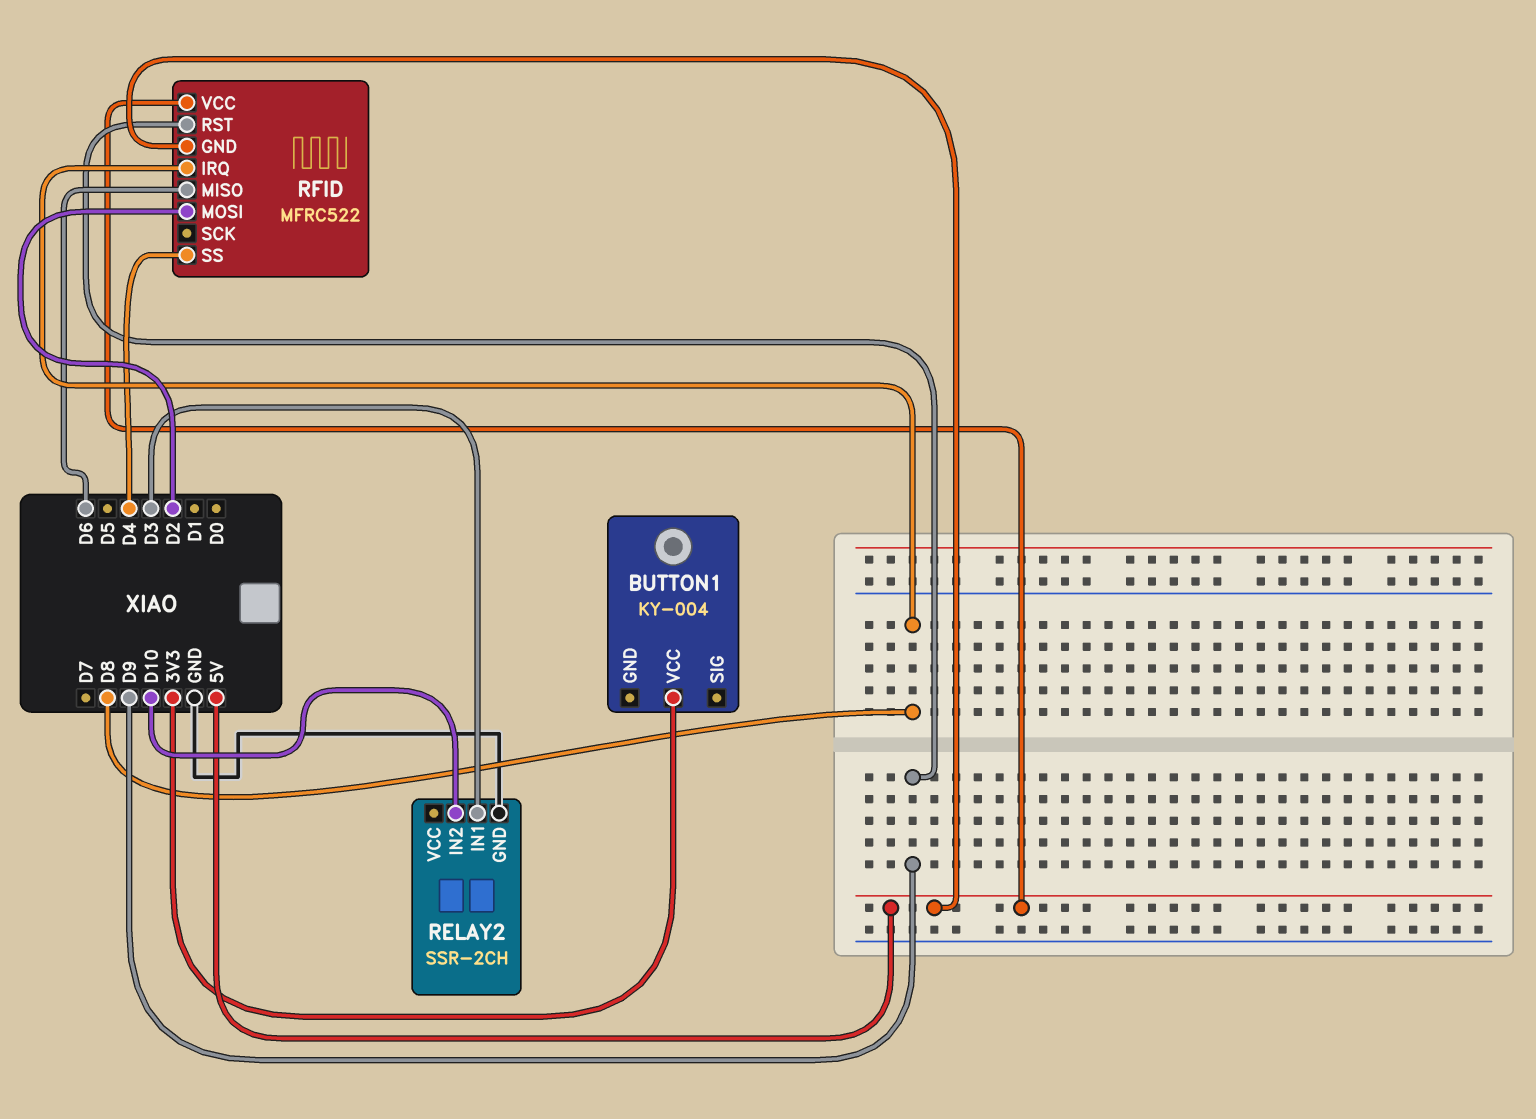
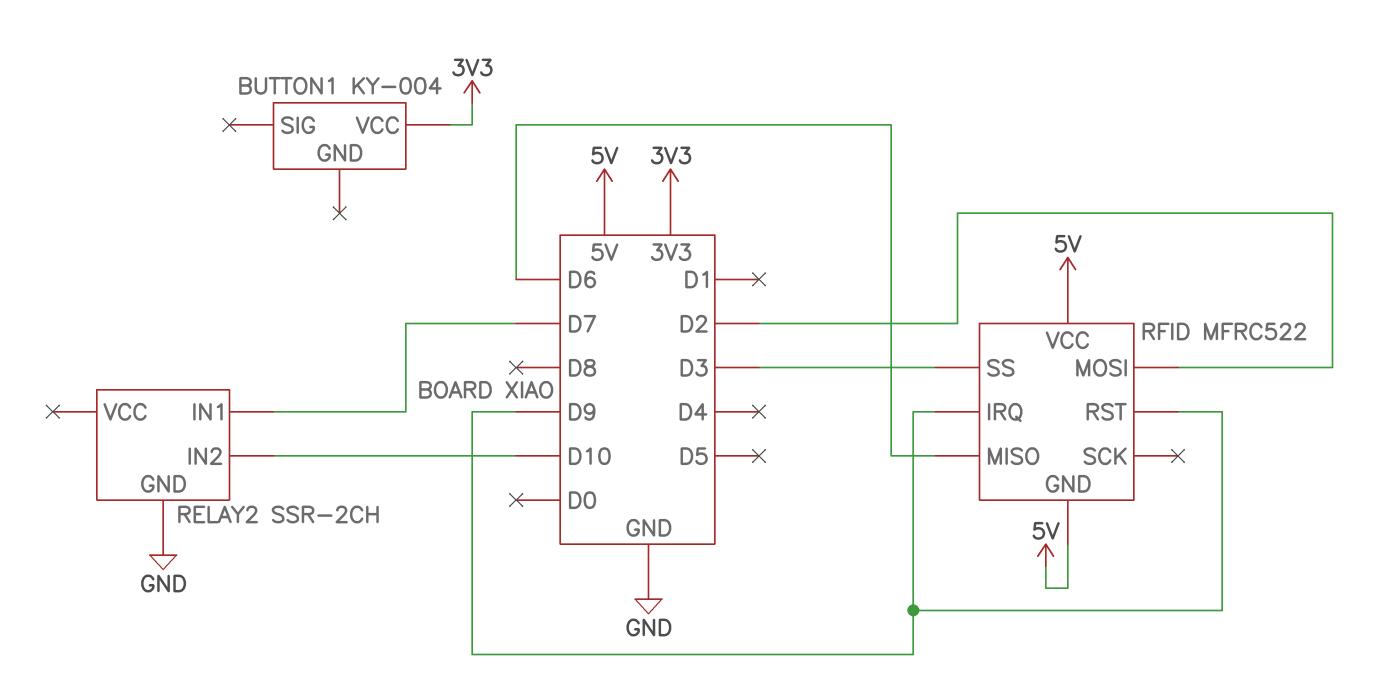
RELAY2 pin IN1: D3 -> D7
RFID pin IRQ: D8 -> D9
RFID pin SS: D4 -> D3

